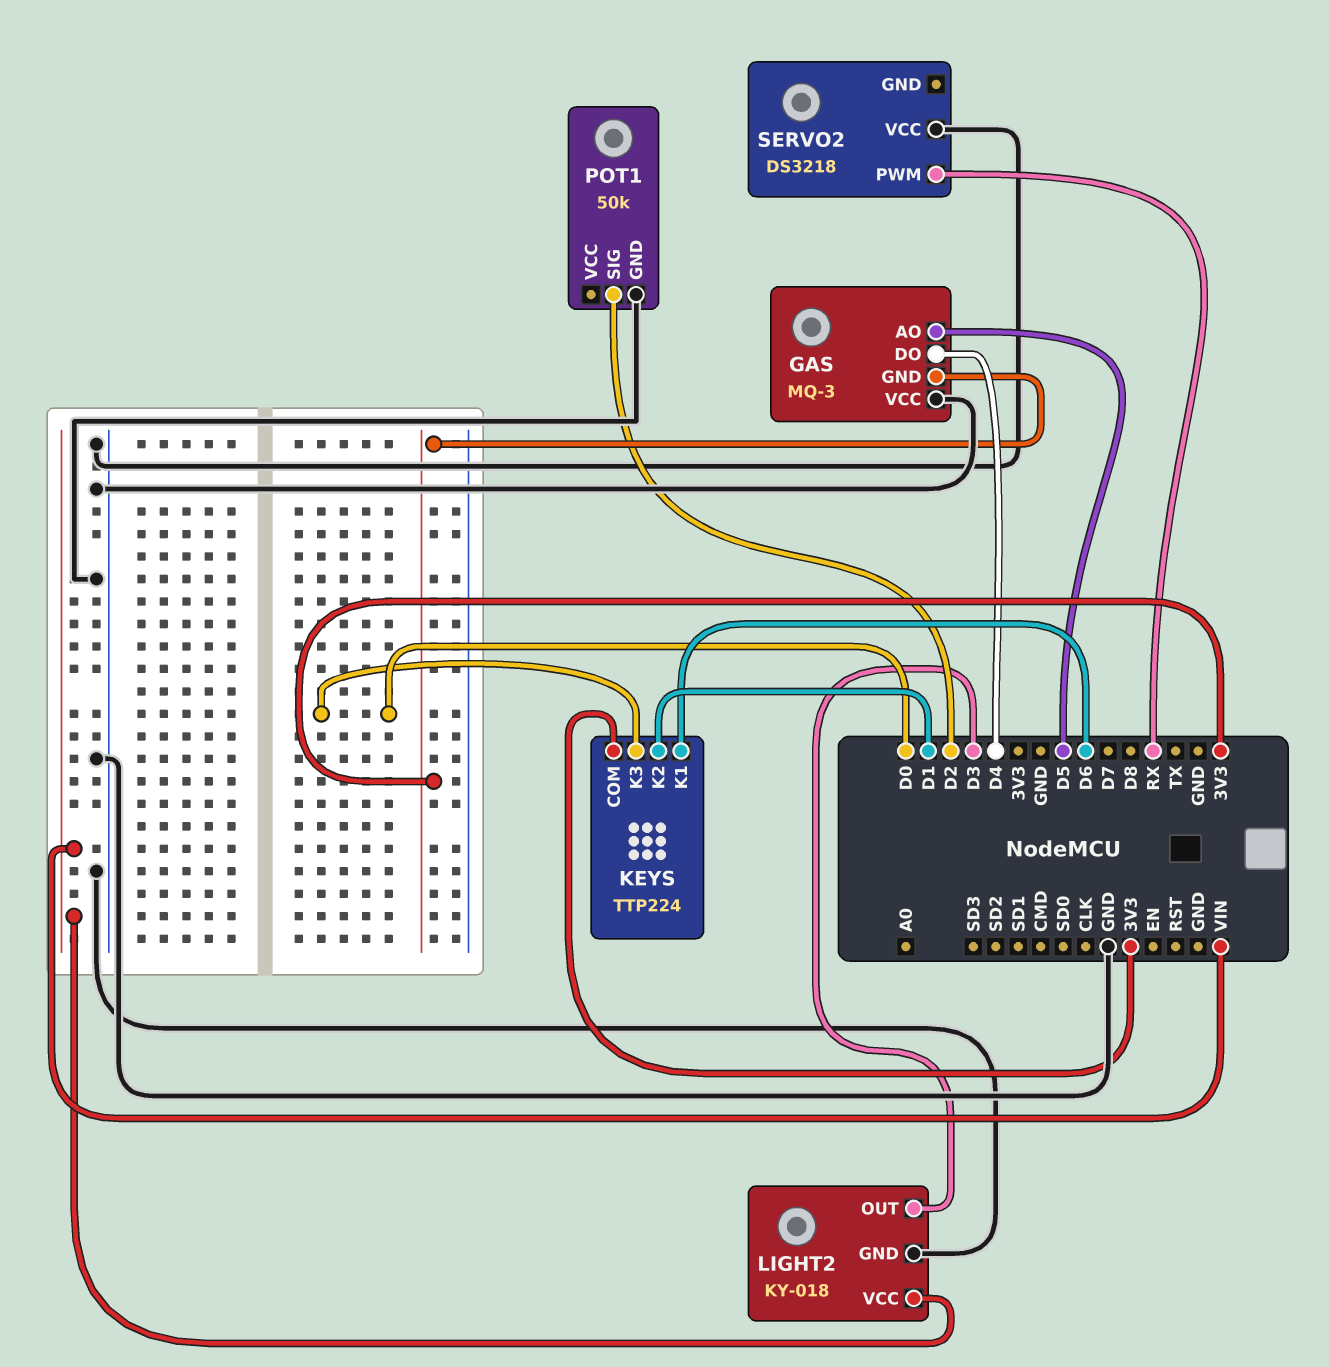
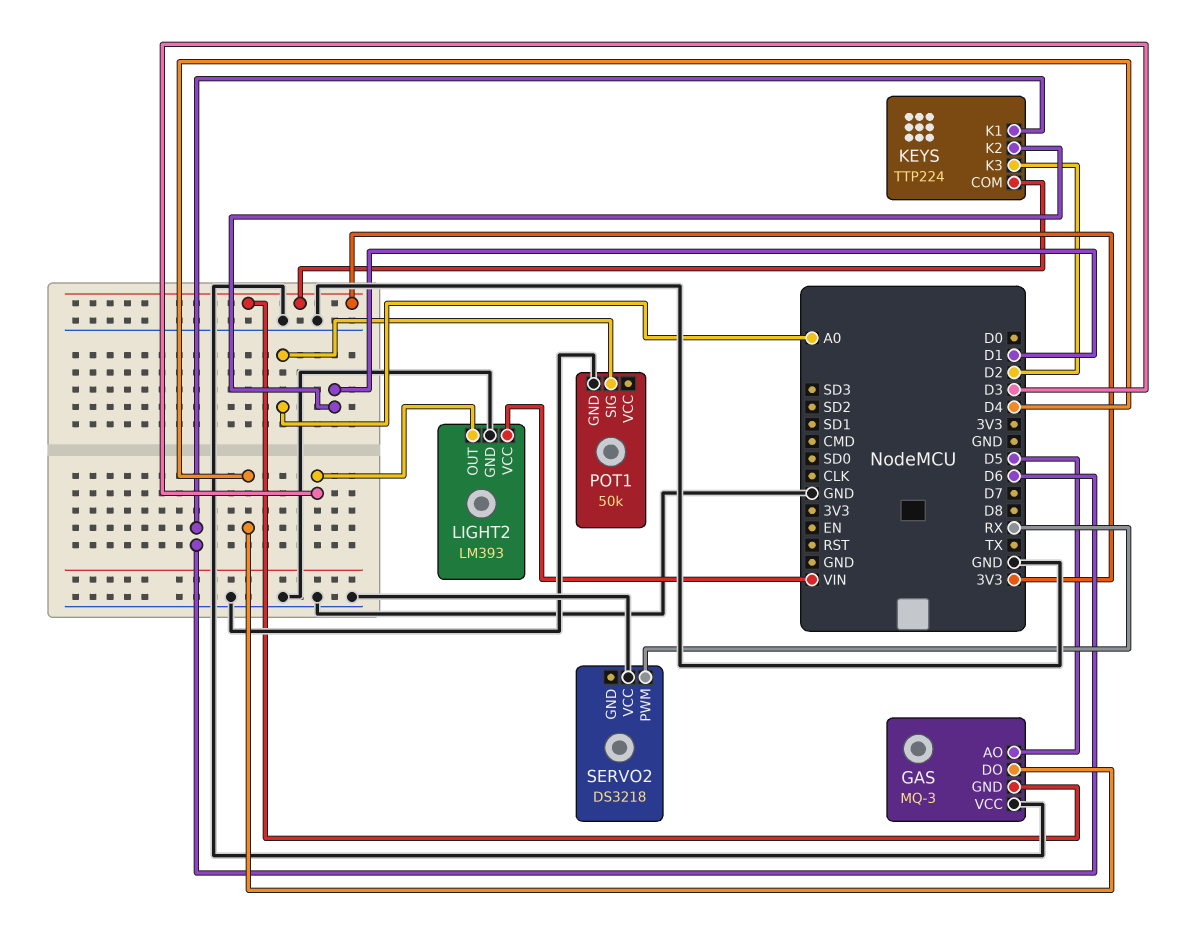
KEYS pin K3: D0 -> D2
LIGHT2: KY-018 -> LM393
POT1 pin SIG: D2 -> A0

